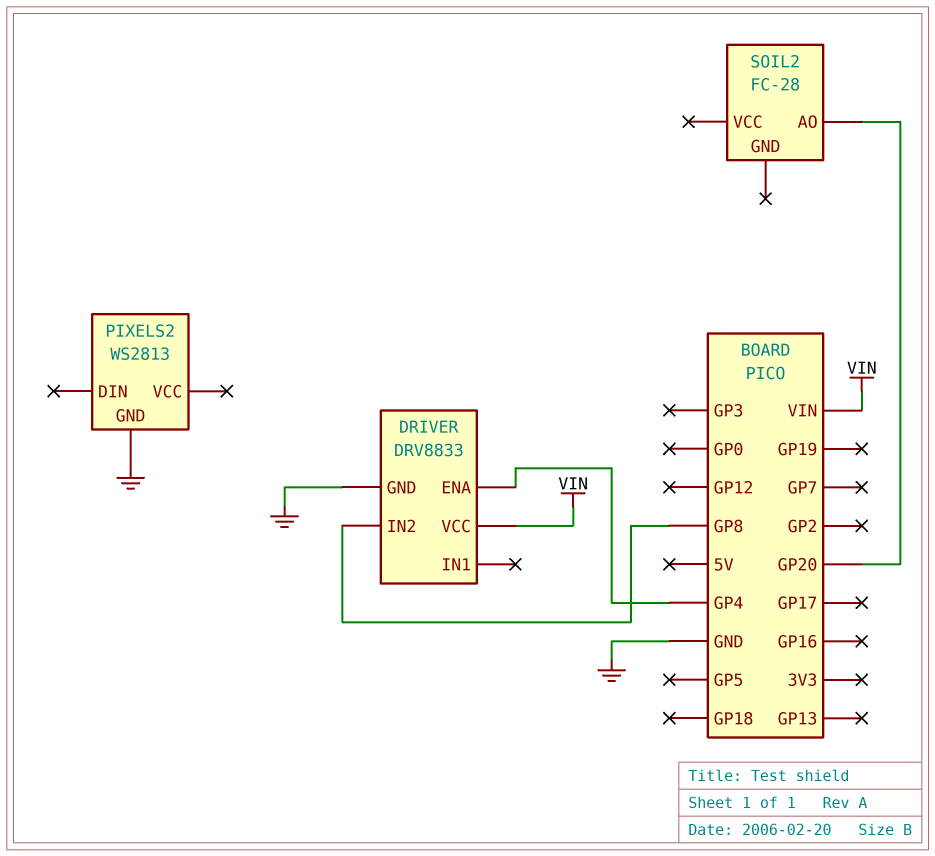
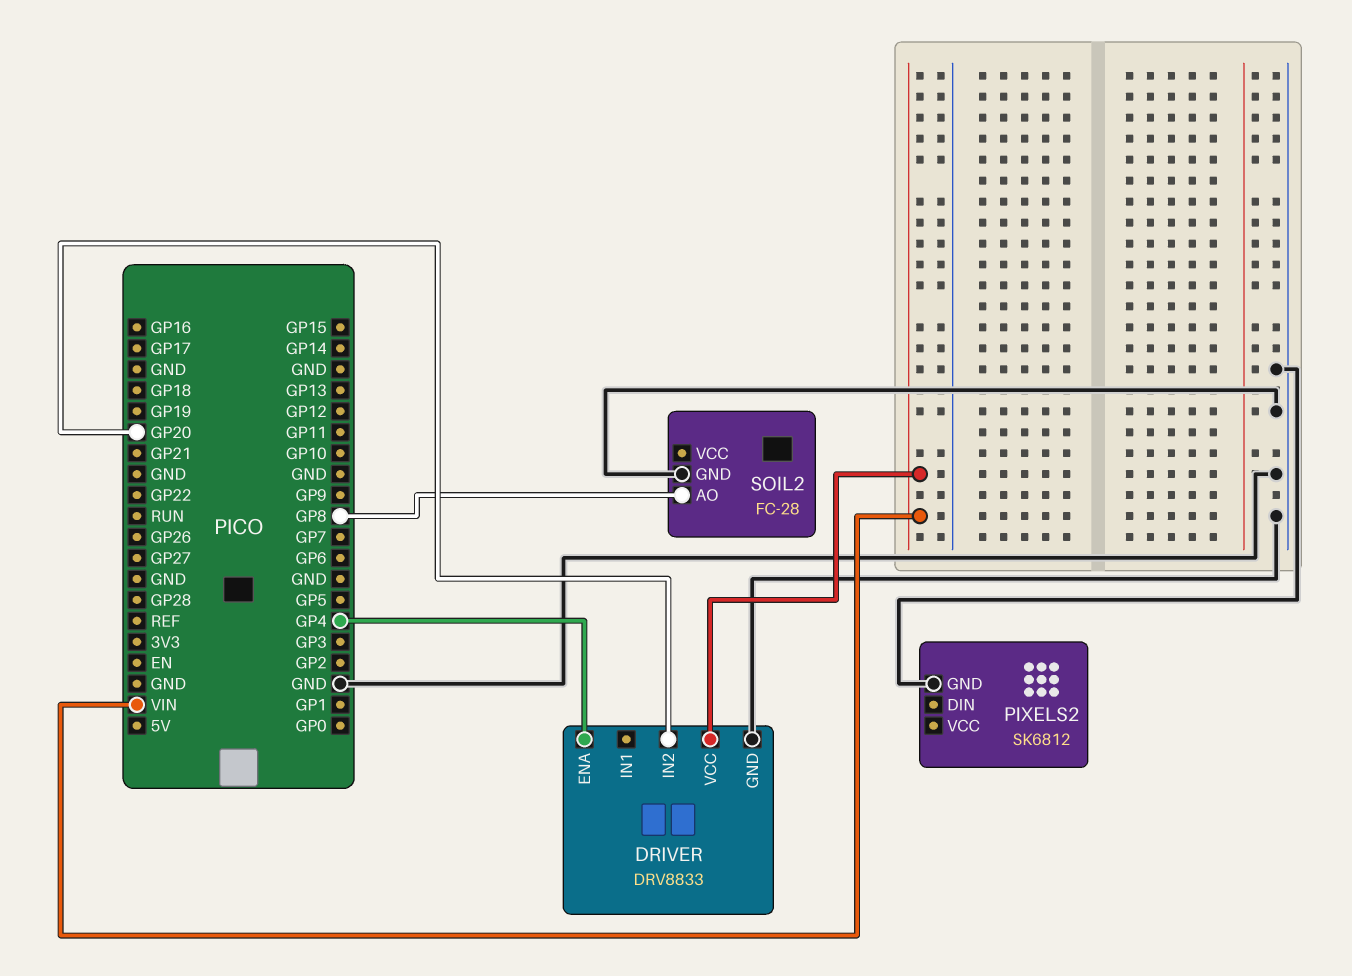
DRIVER pin IN2: GP8 -> GP20
PIXELS2: WS2813 -> SK6812
SOIL2 pin AO: GP20 -> GP8
SOIL2 pin GND: none -> GND

